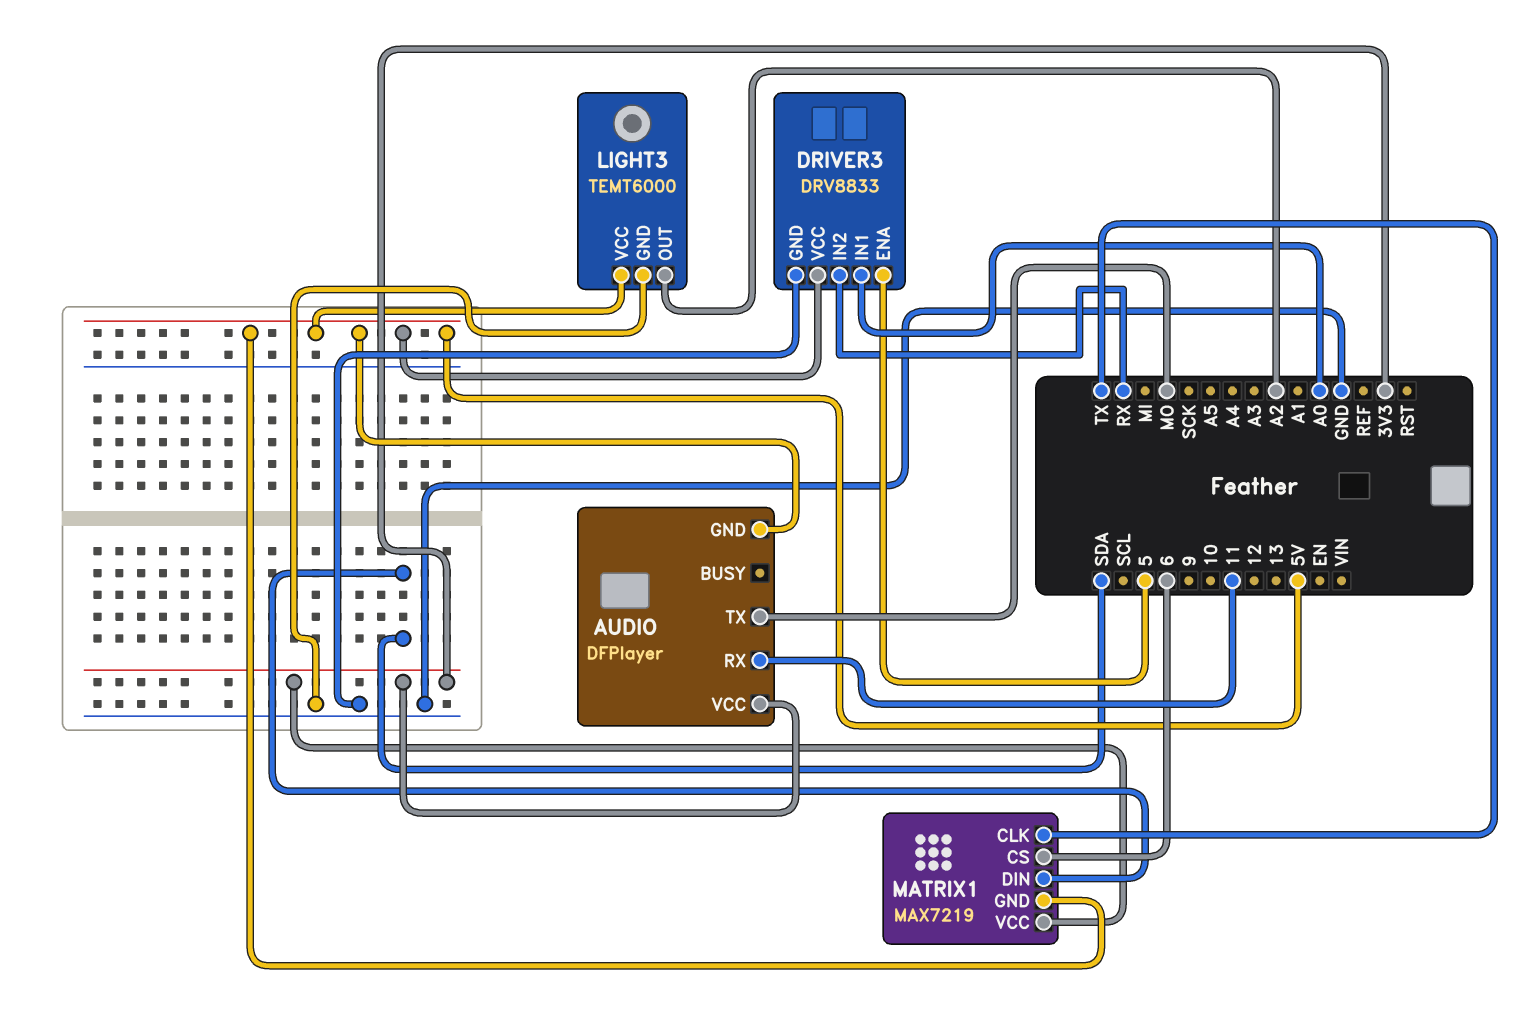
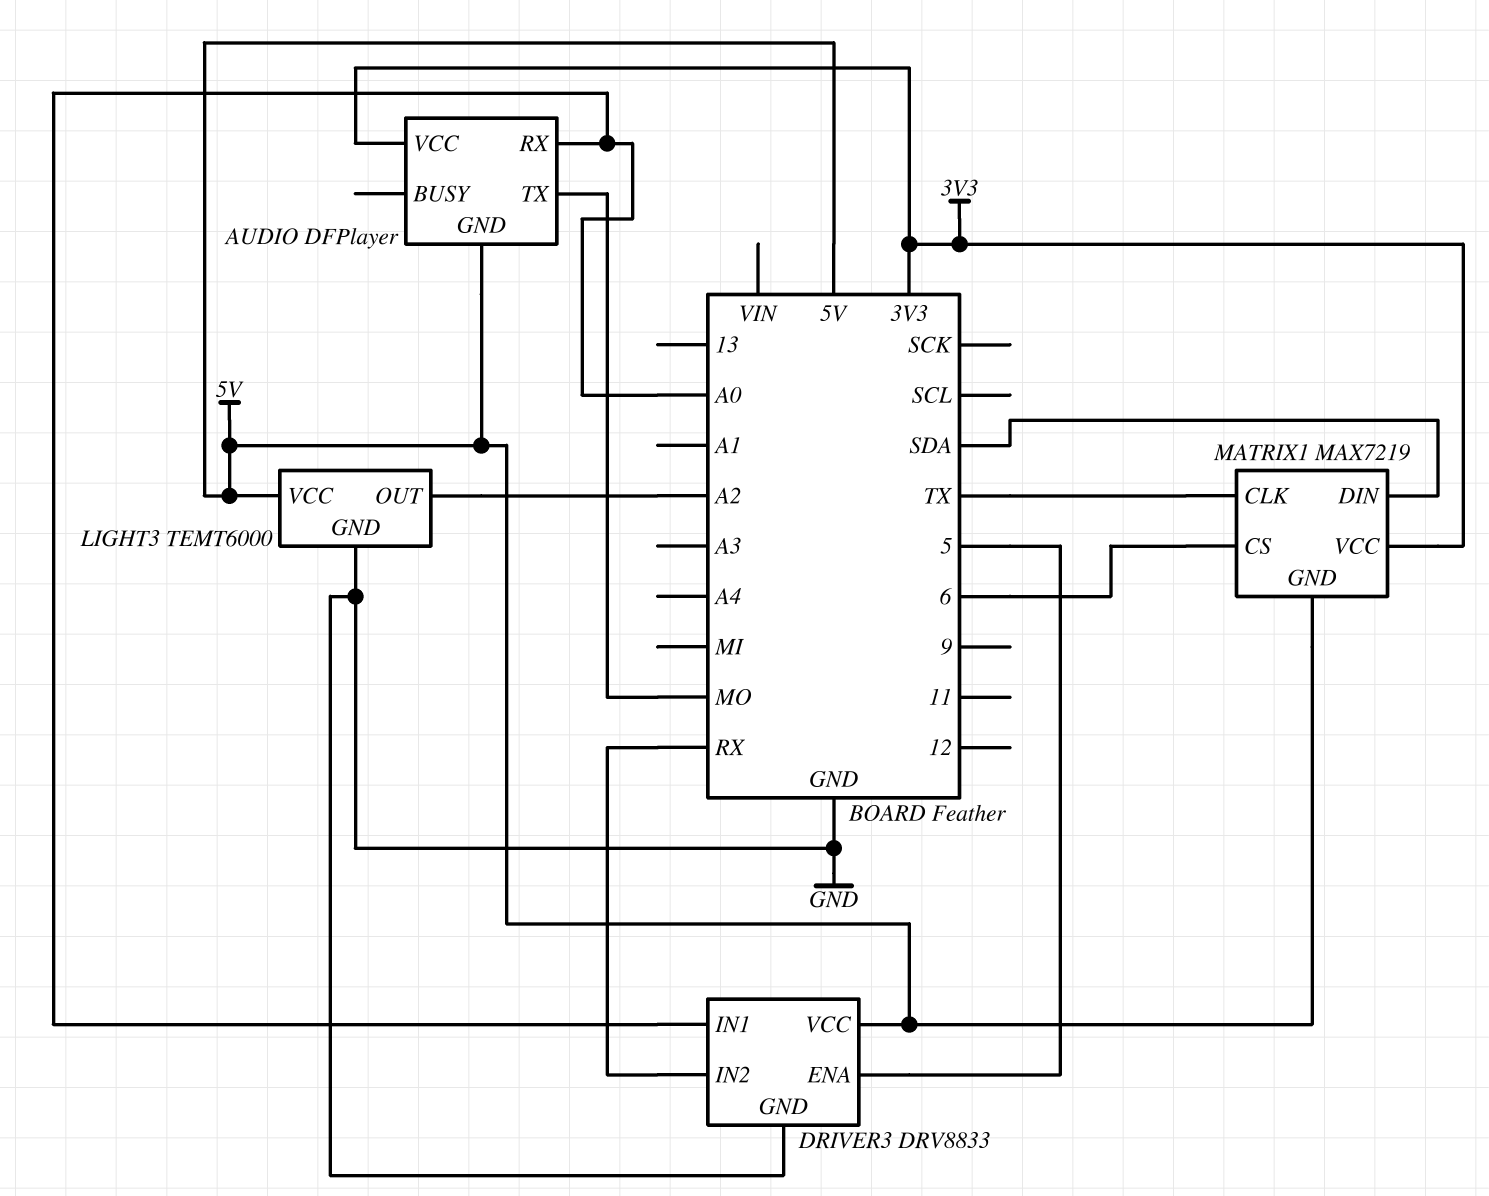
AUDIO pin RX: 11 -> A0

